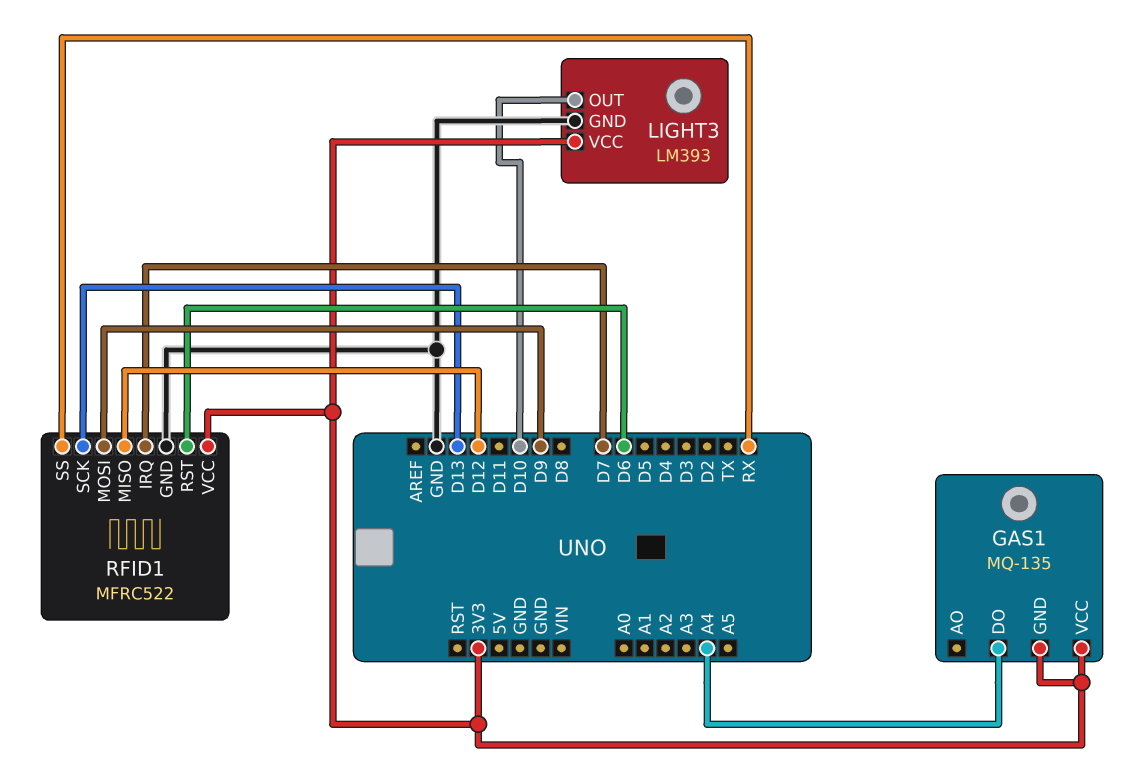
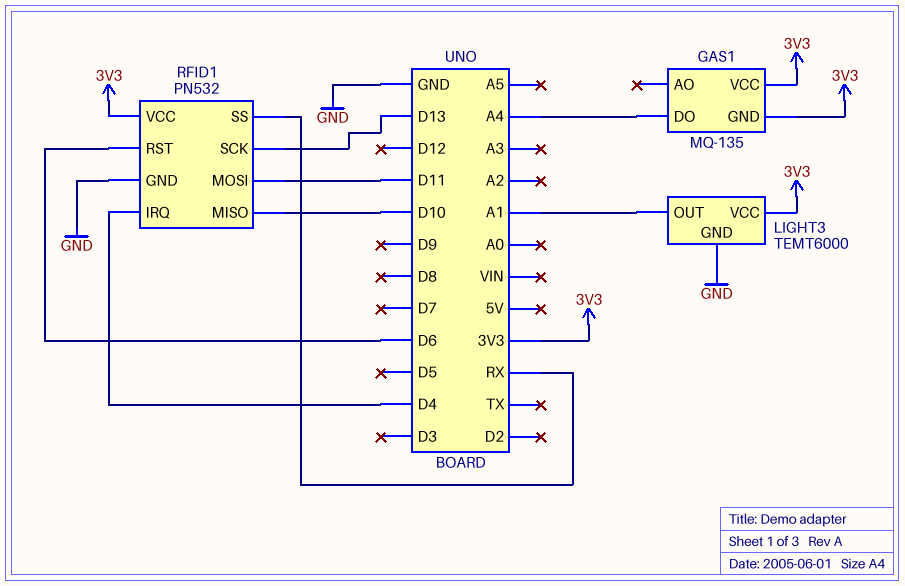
LIGHT3: LM393 -> TEMT6000
LIGHT3 pin OUT: D10 -> A1
RFID1: MFRC522 -> PN532
RFID1 pin IRQ: D7 -> D4
RFID1 pin MISO: D12 -> D10
RFID1 pin MOSI: D9 -> D11

